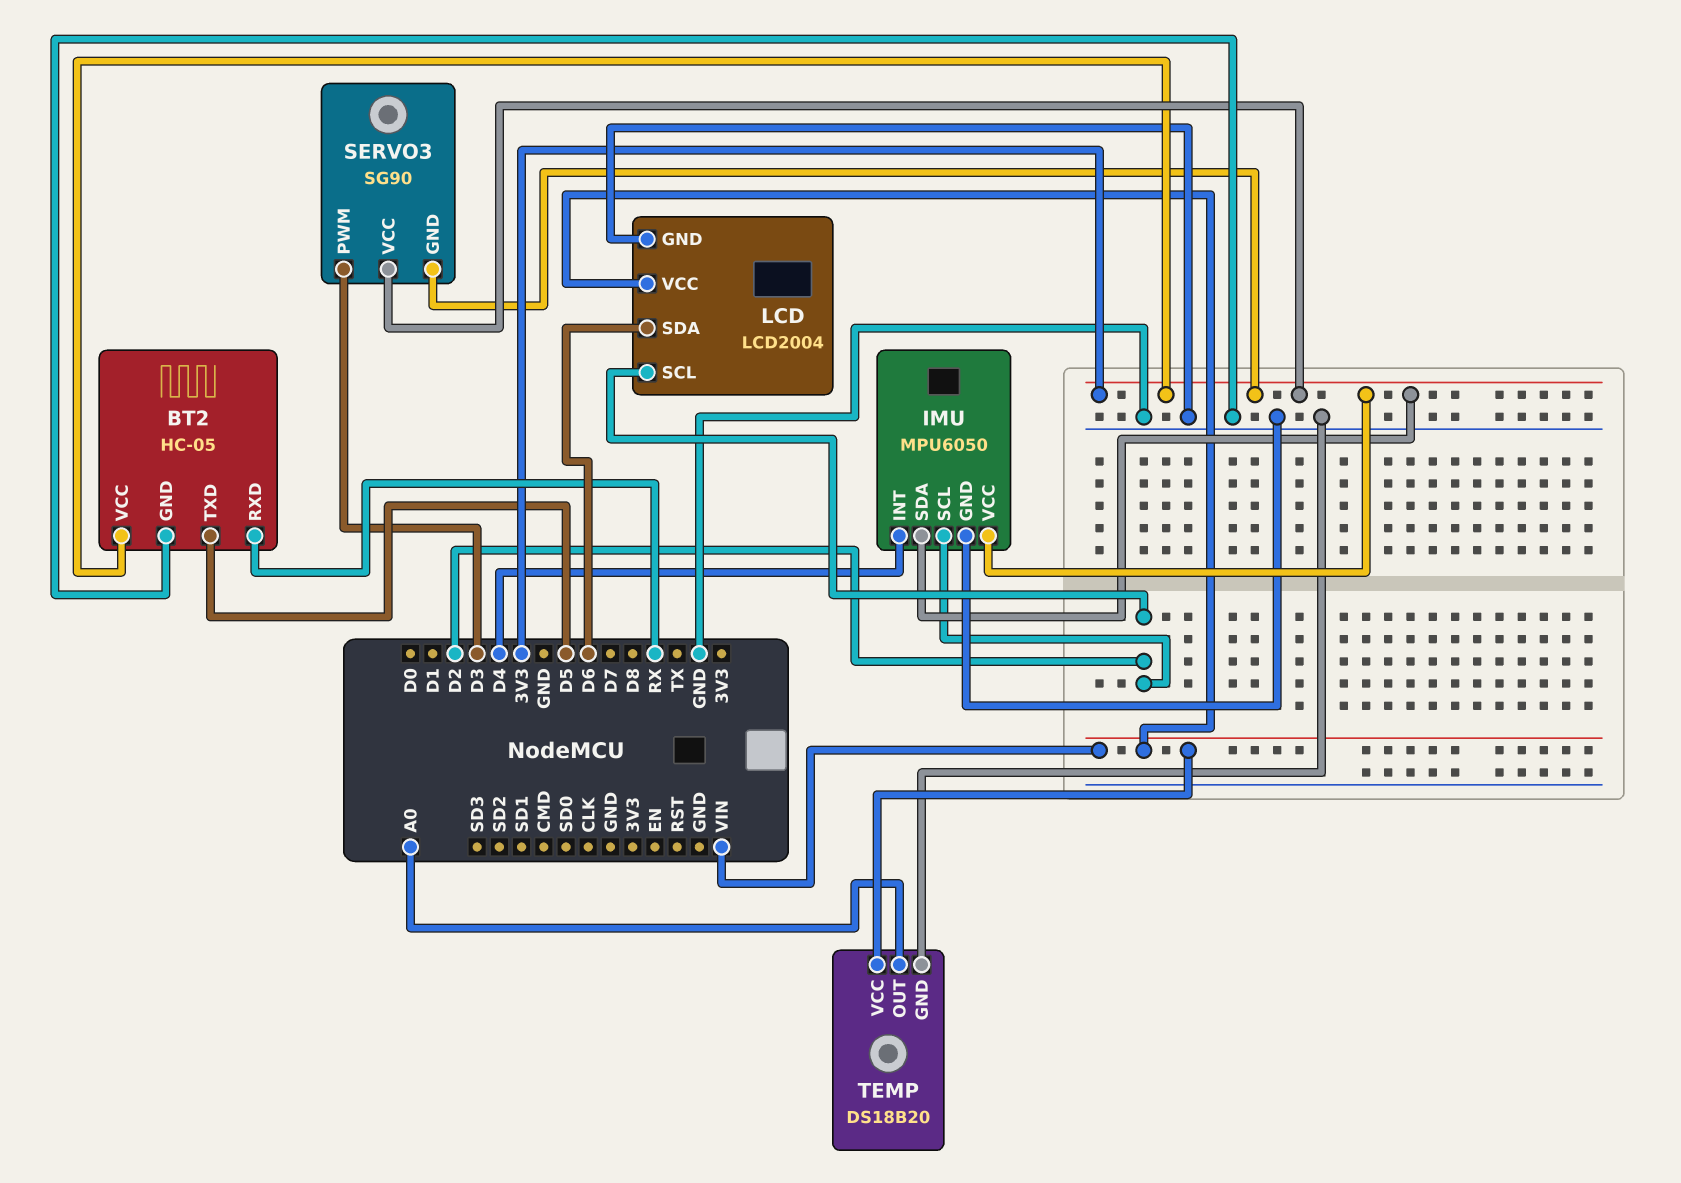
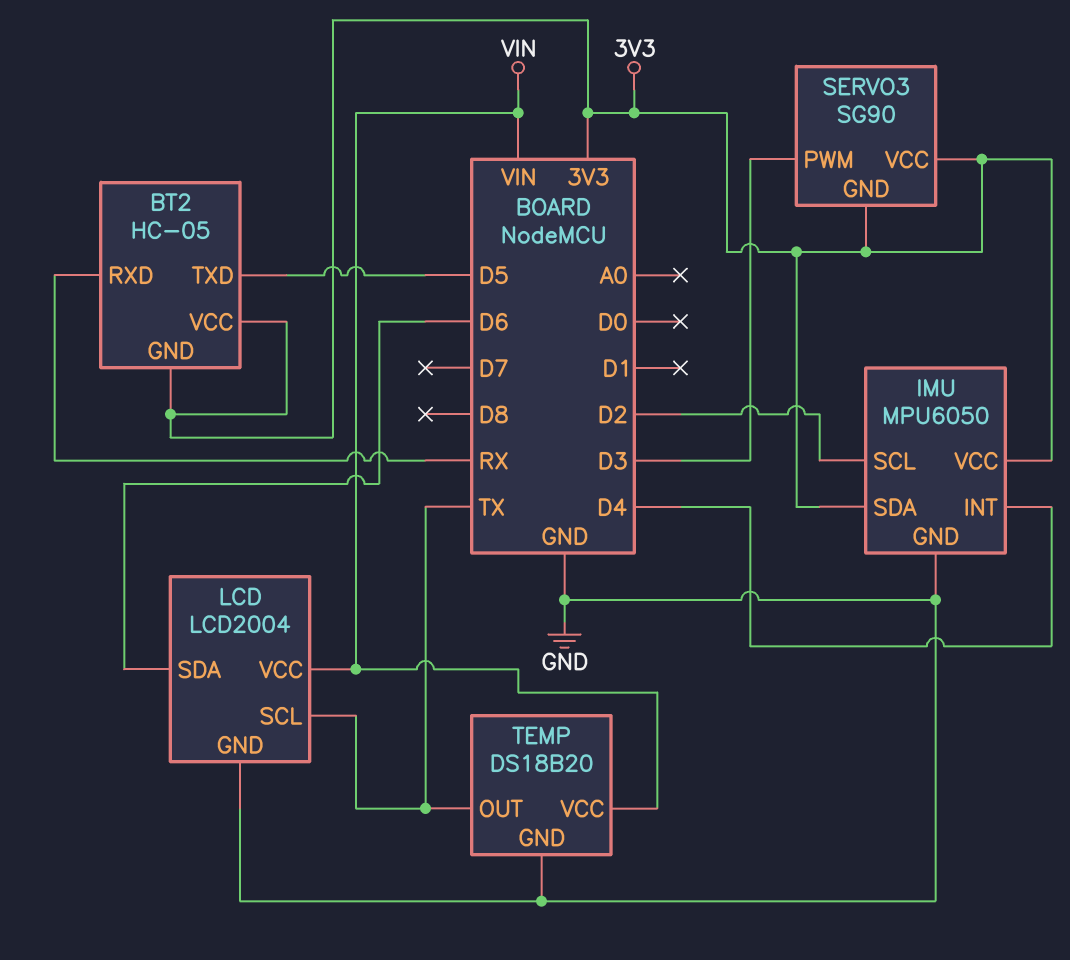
BT2 pin GND: GND -> 3V3
LCD pin SCL: D2 -> TX
TEMP pin OUT: A0 -> TX

